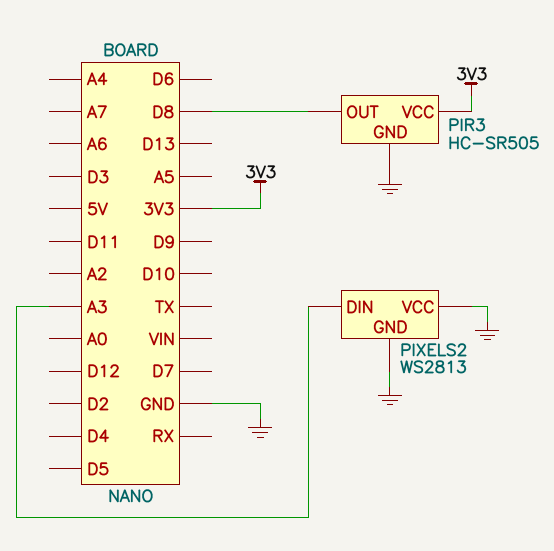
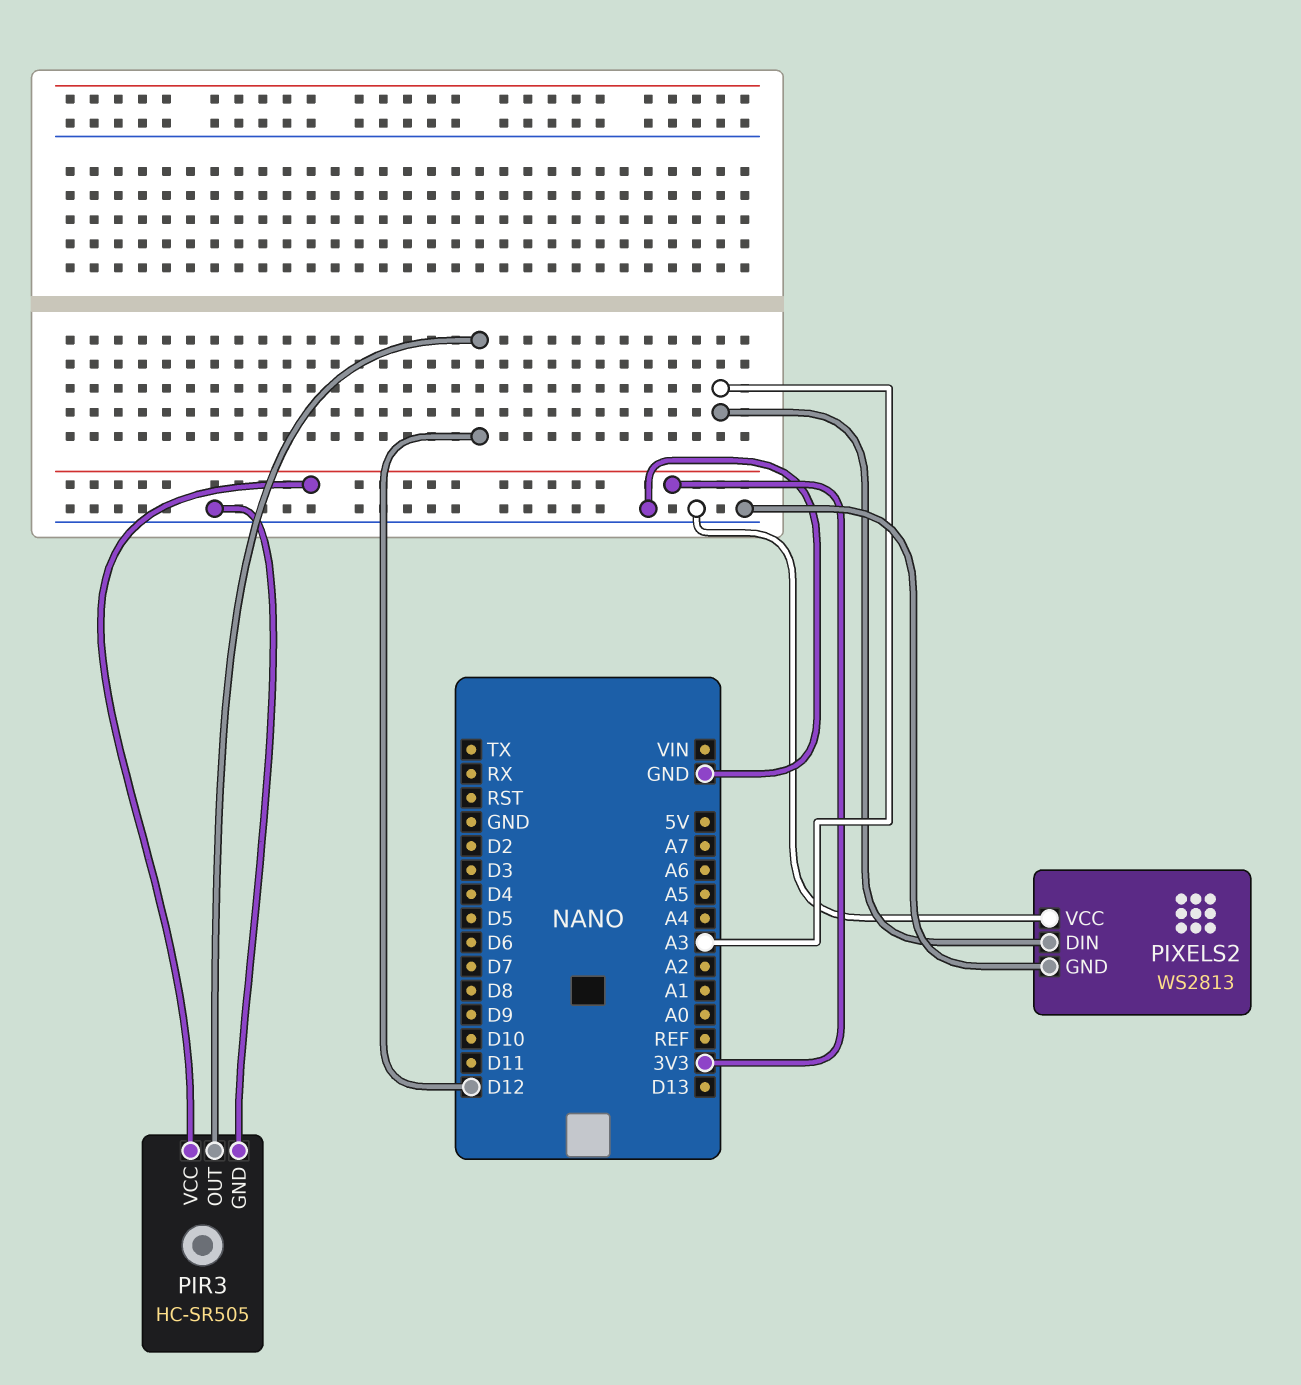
PIR3 pin OUT: D8 -> D12

